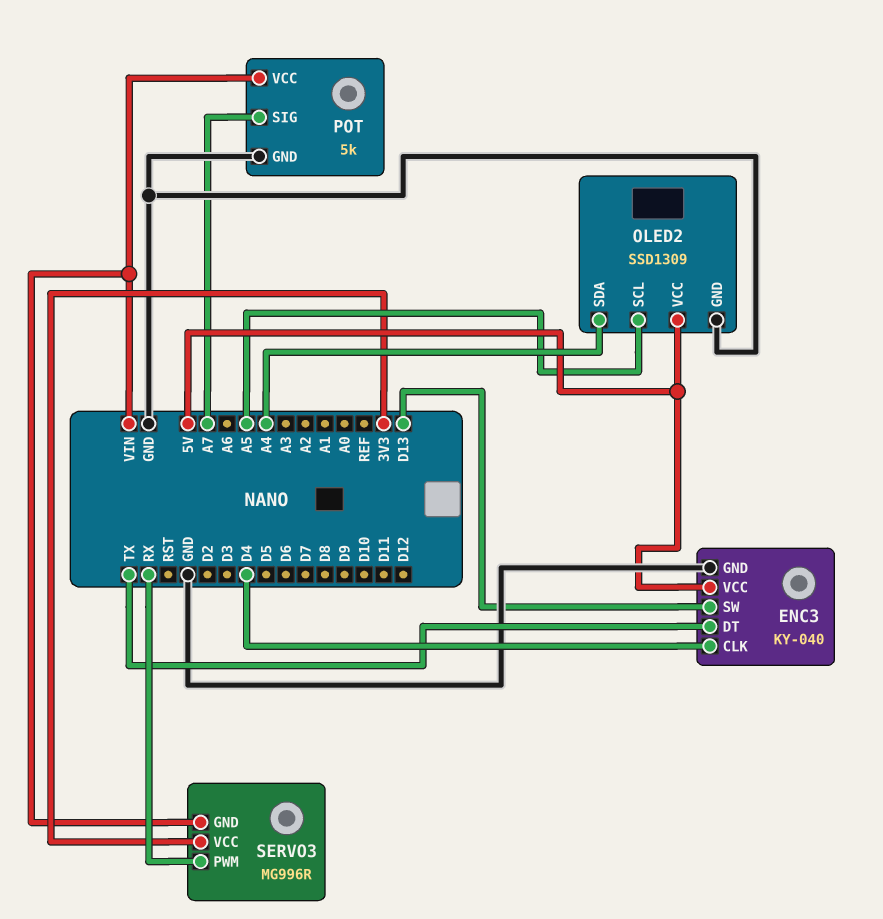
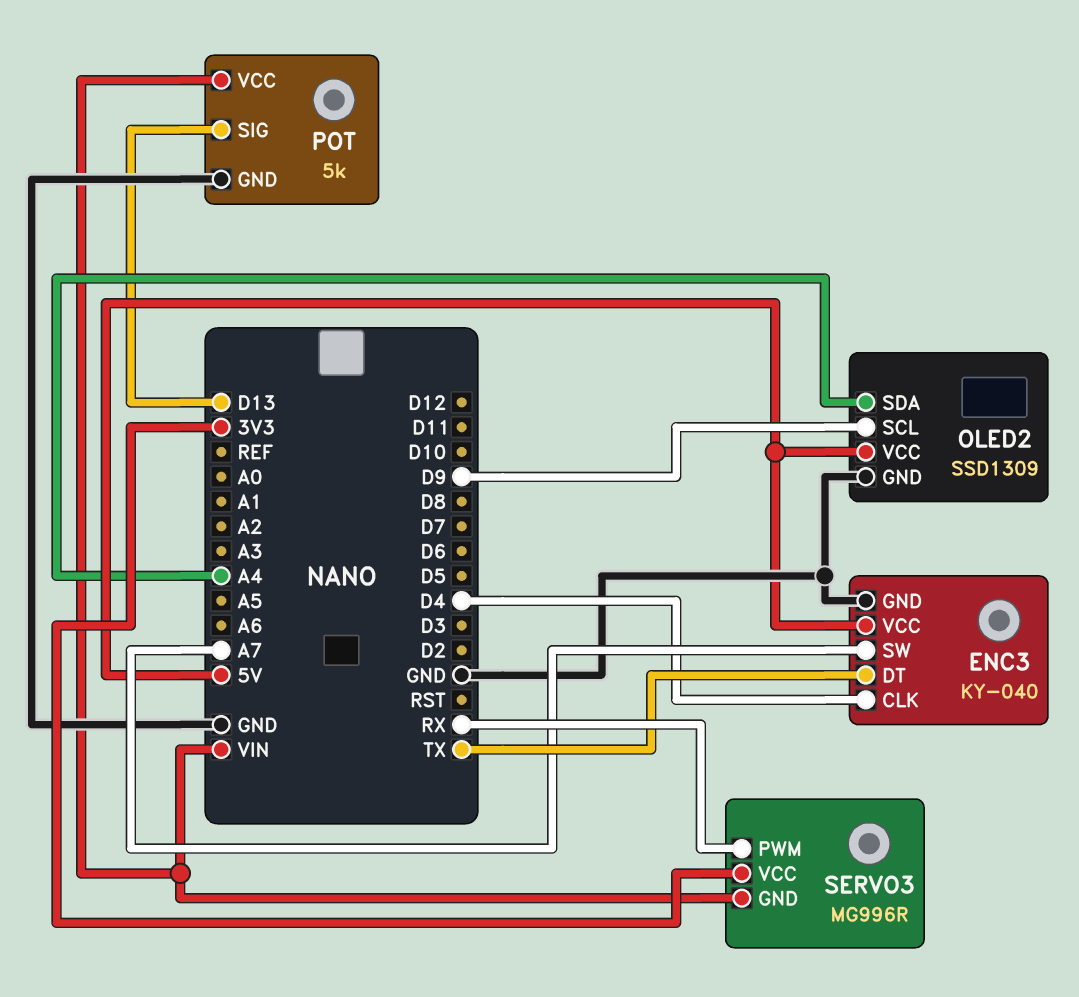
ENC3 pin SW: D13 -> A7
OLED2 pin SCL: A5 -> D9
POT pin SIG: A7 -> D13

